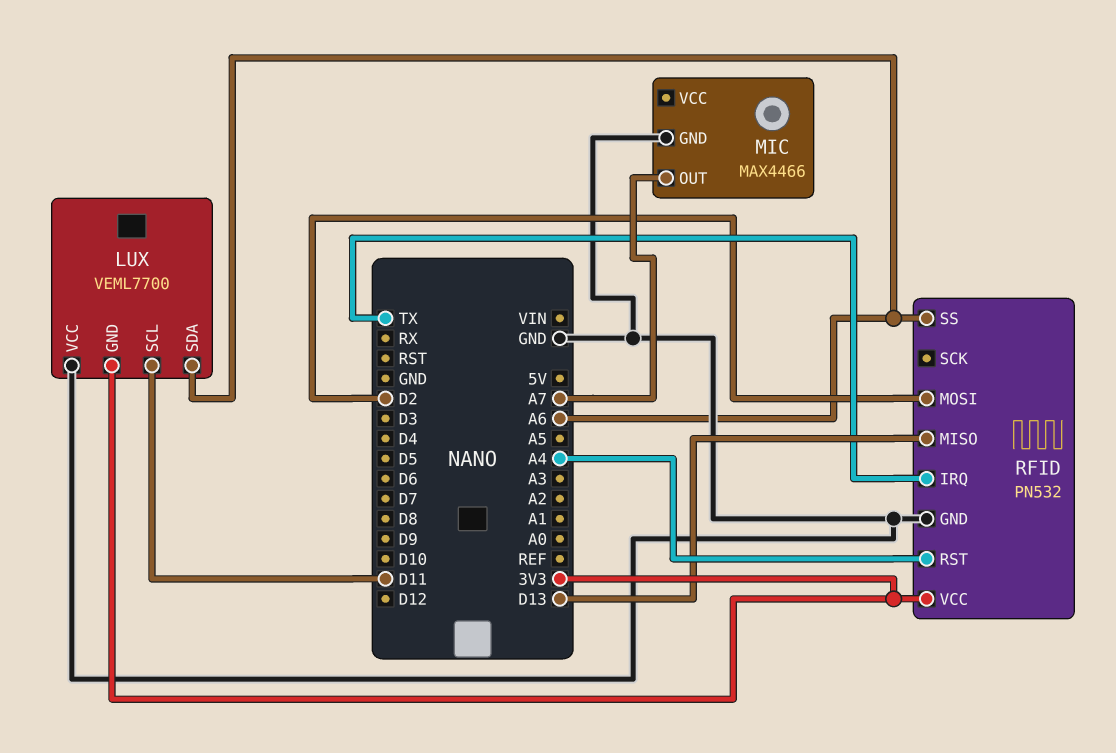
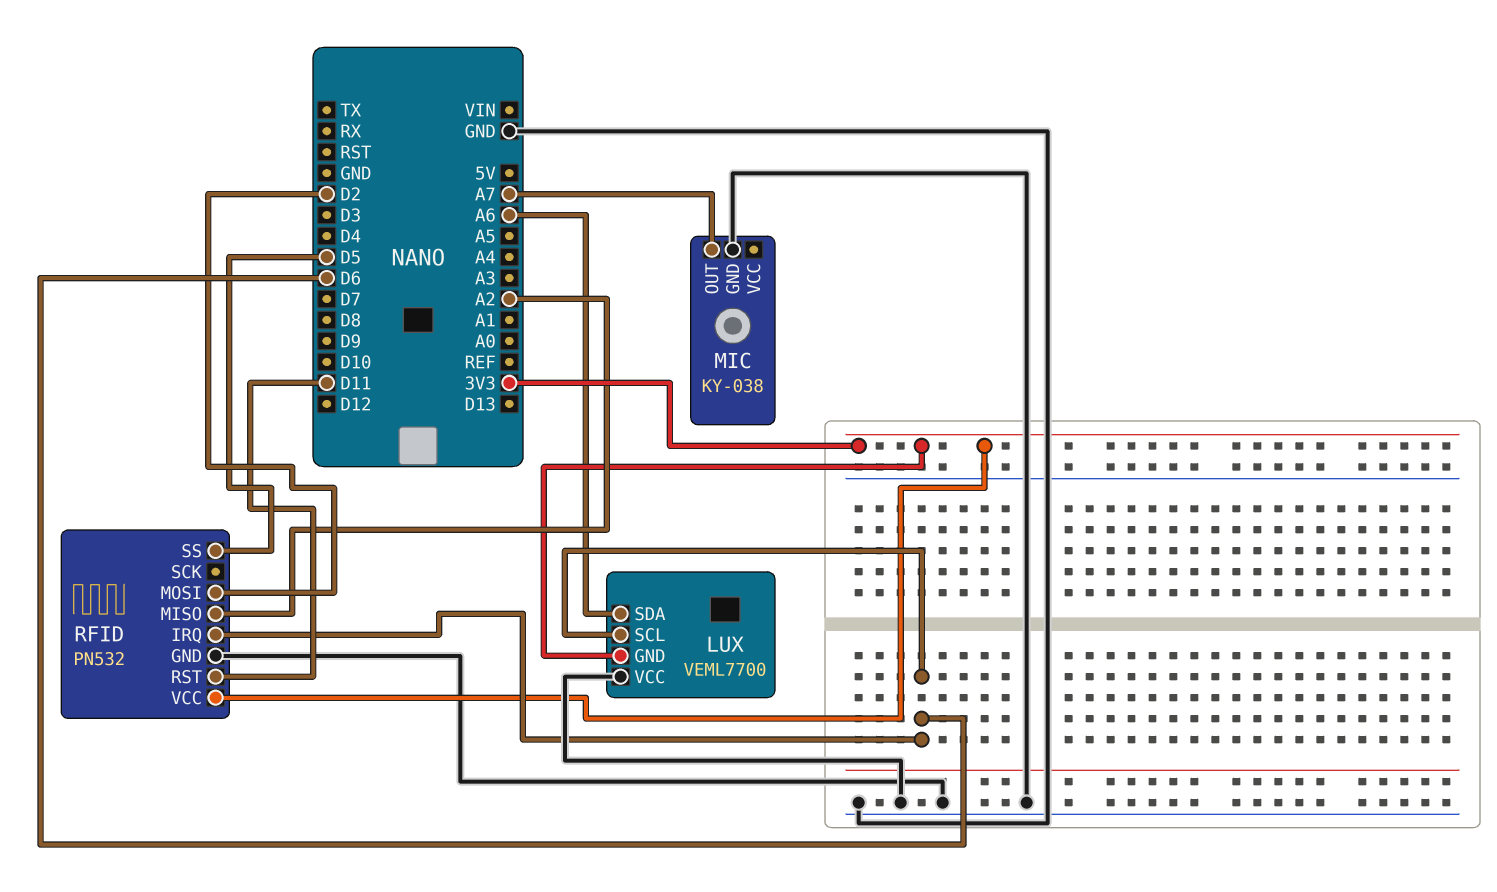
LUX pin SCL: D11 -> D6
MIC: MAX4466 -> KY-038
RFID pin IRQ: TX -> D6
RFID pin MISO: D13 -> A2
RFID pin RST: A4 -> D11
RFID pin SS: A6 -> D5

